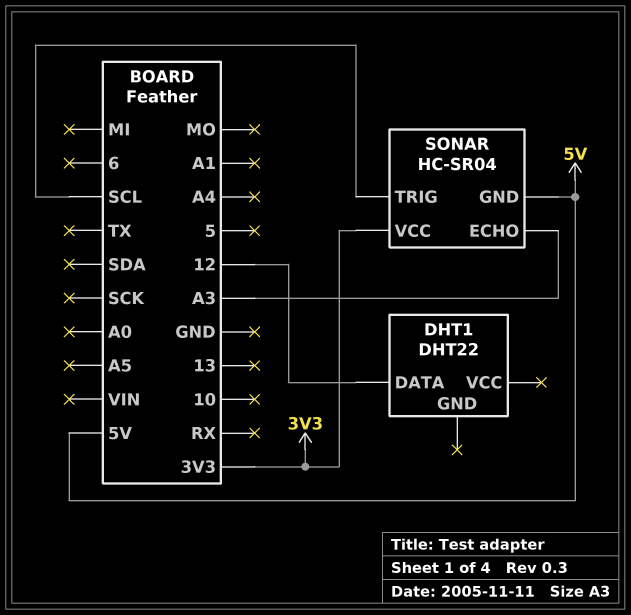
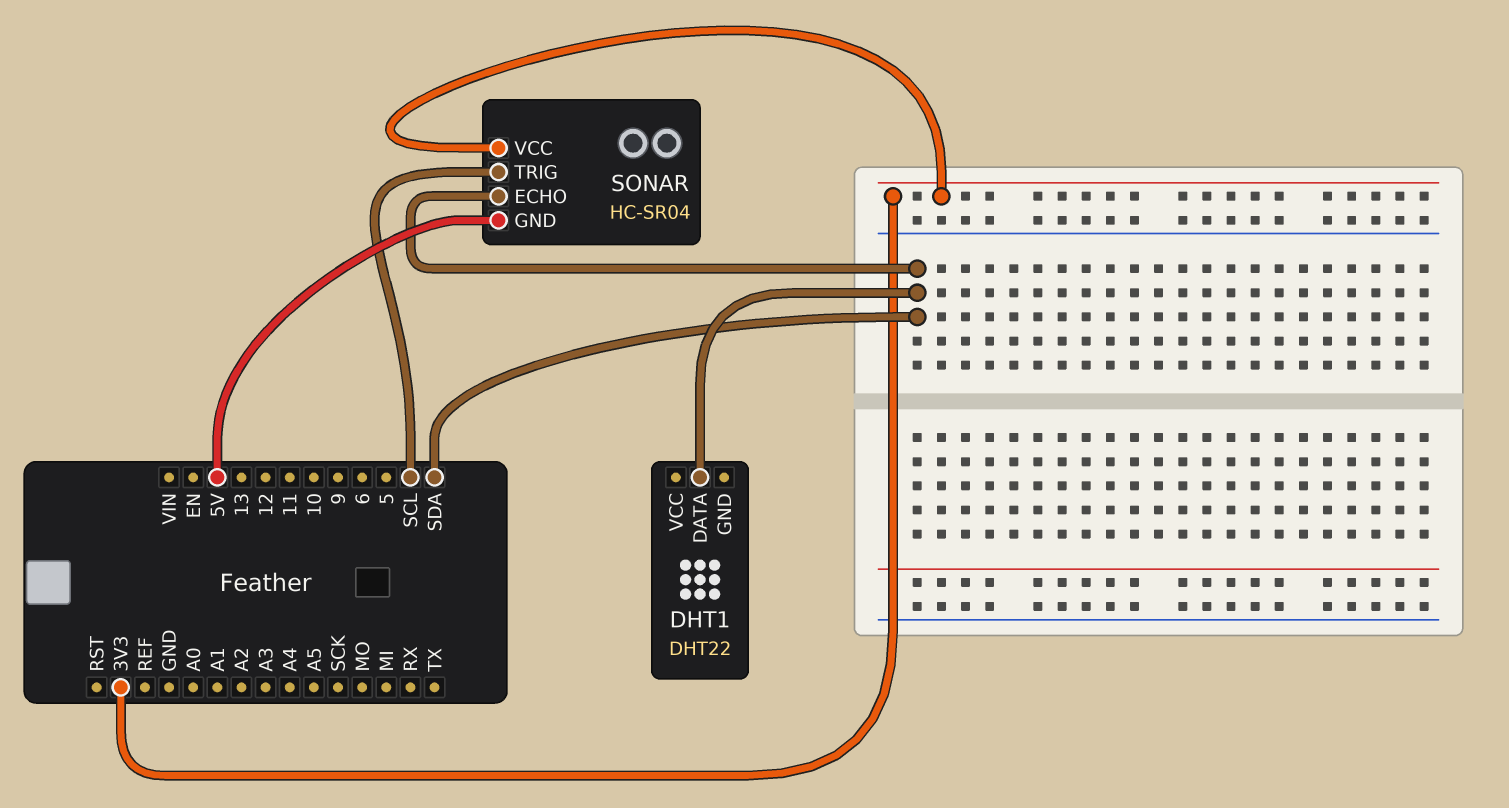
DHT1 pin DATA: 12 -> SDA
SONAR pin ECHO: A3 -> SDA

